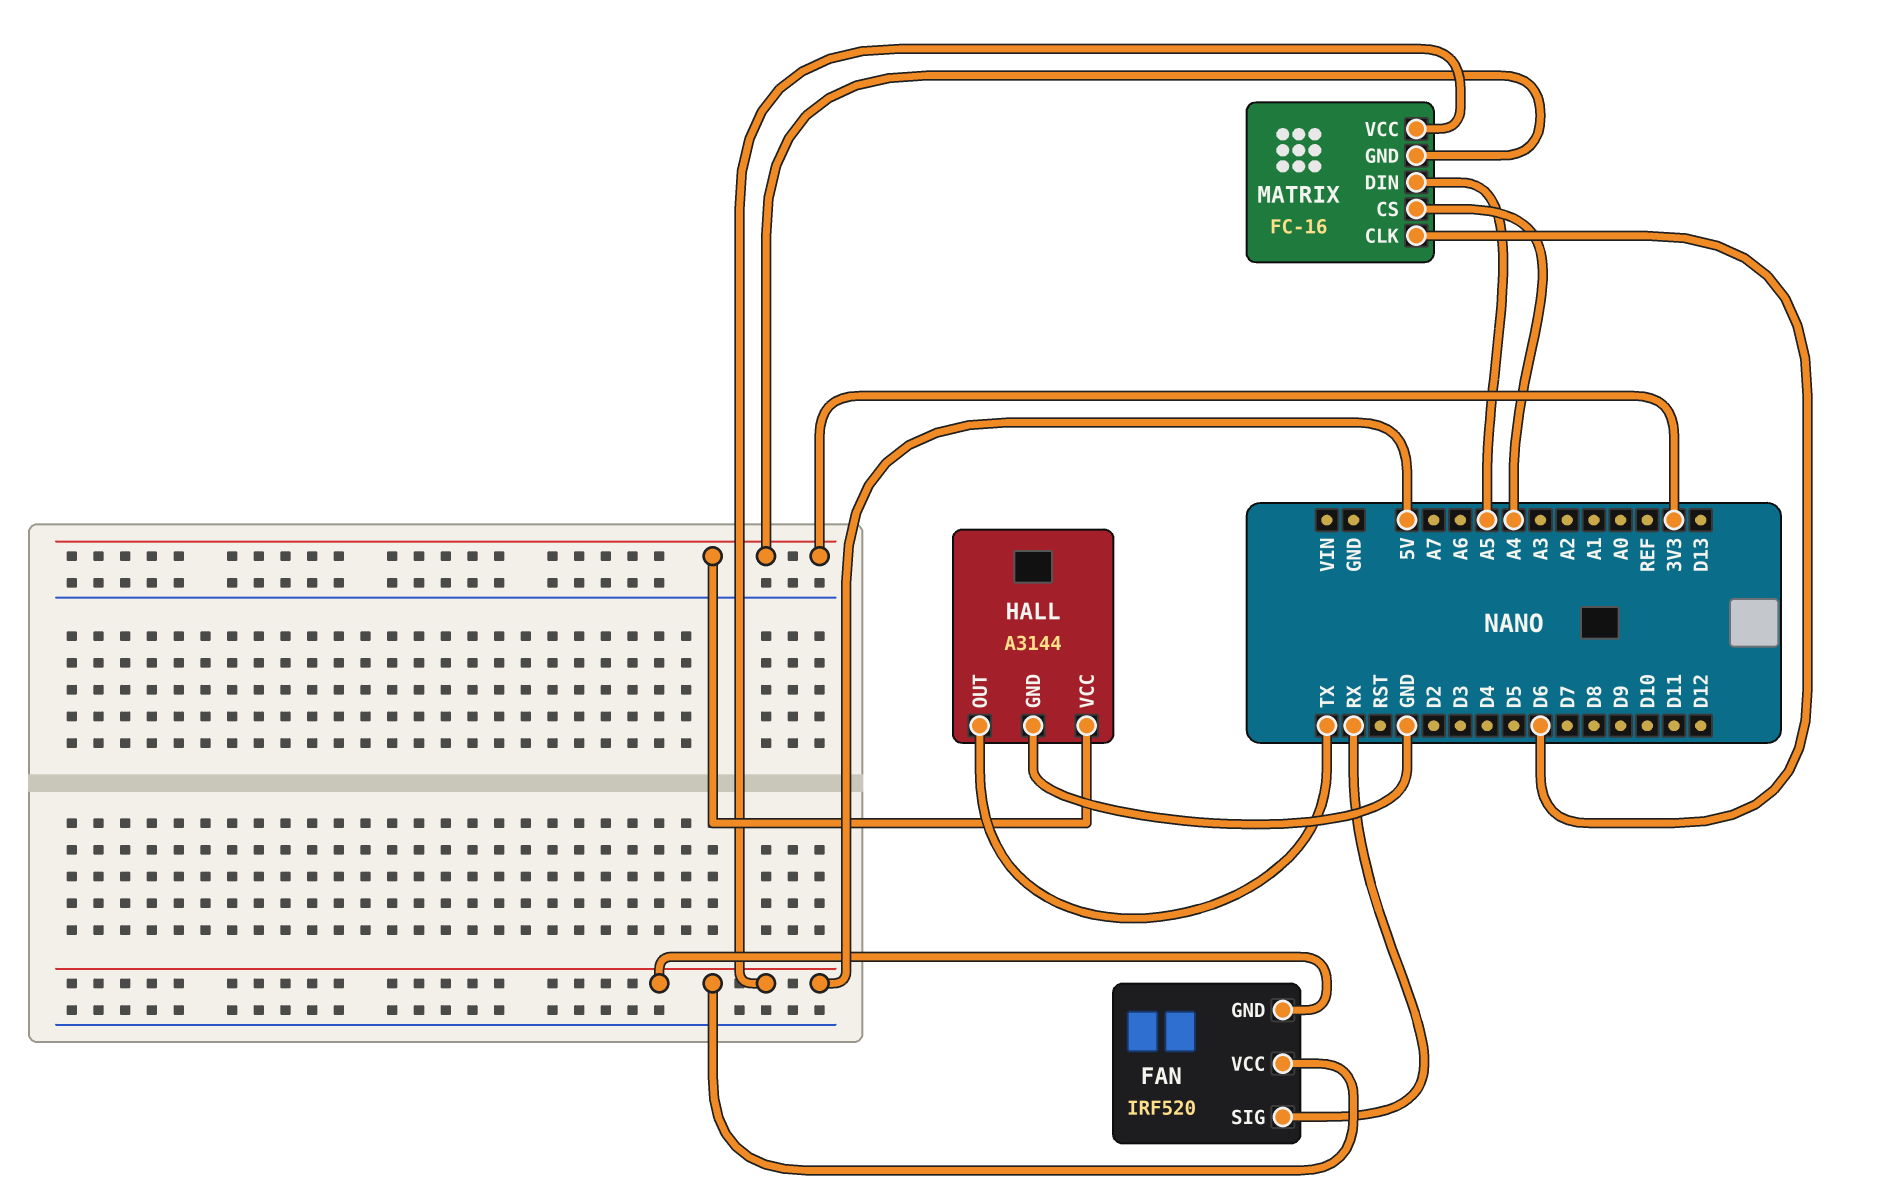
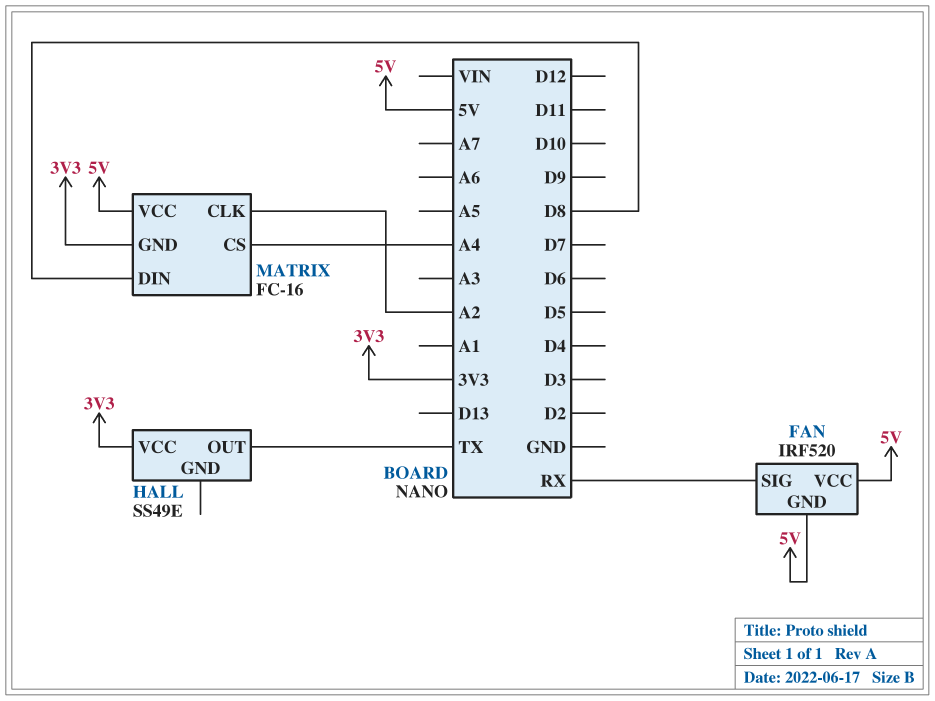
HALL: A3144 -> SS49E
HALL pin GND: GND -> none
MATRIX pin CLK: D6 -> A2
MATRIX pin DIN: A5 -> D8

